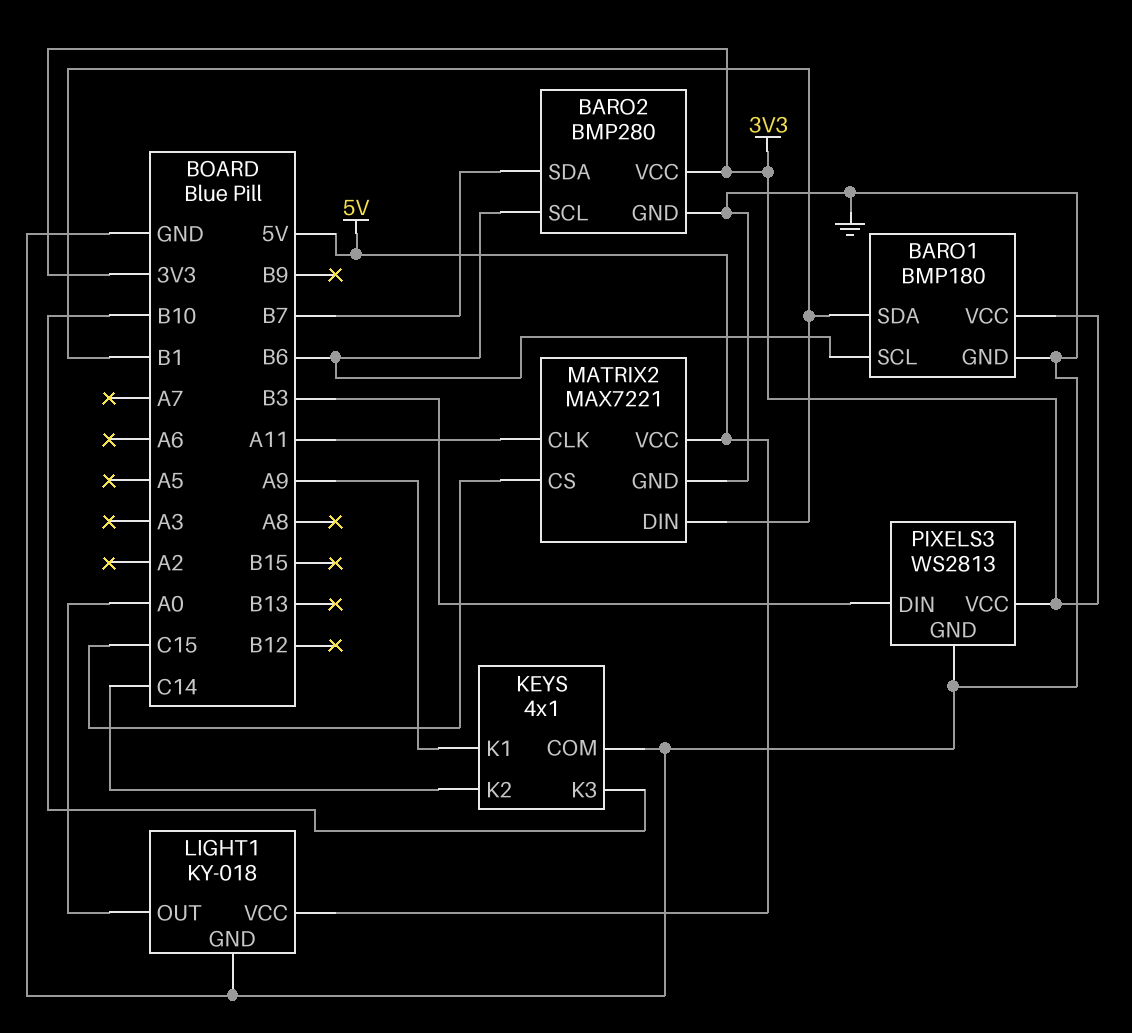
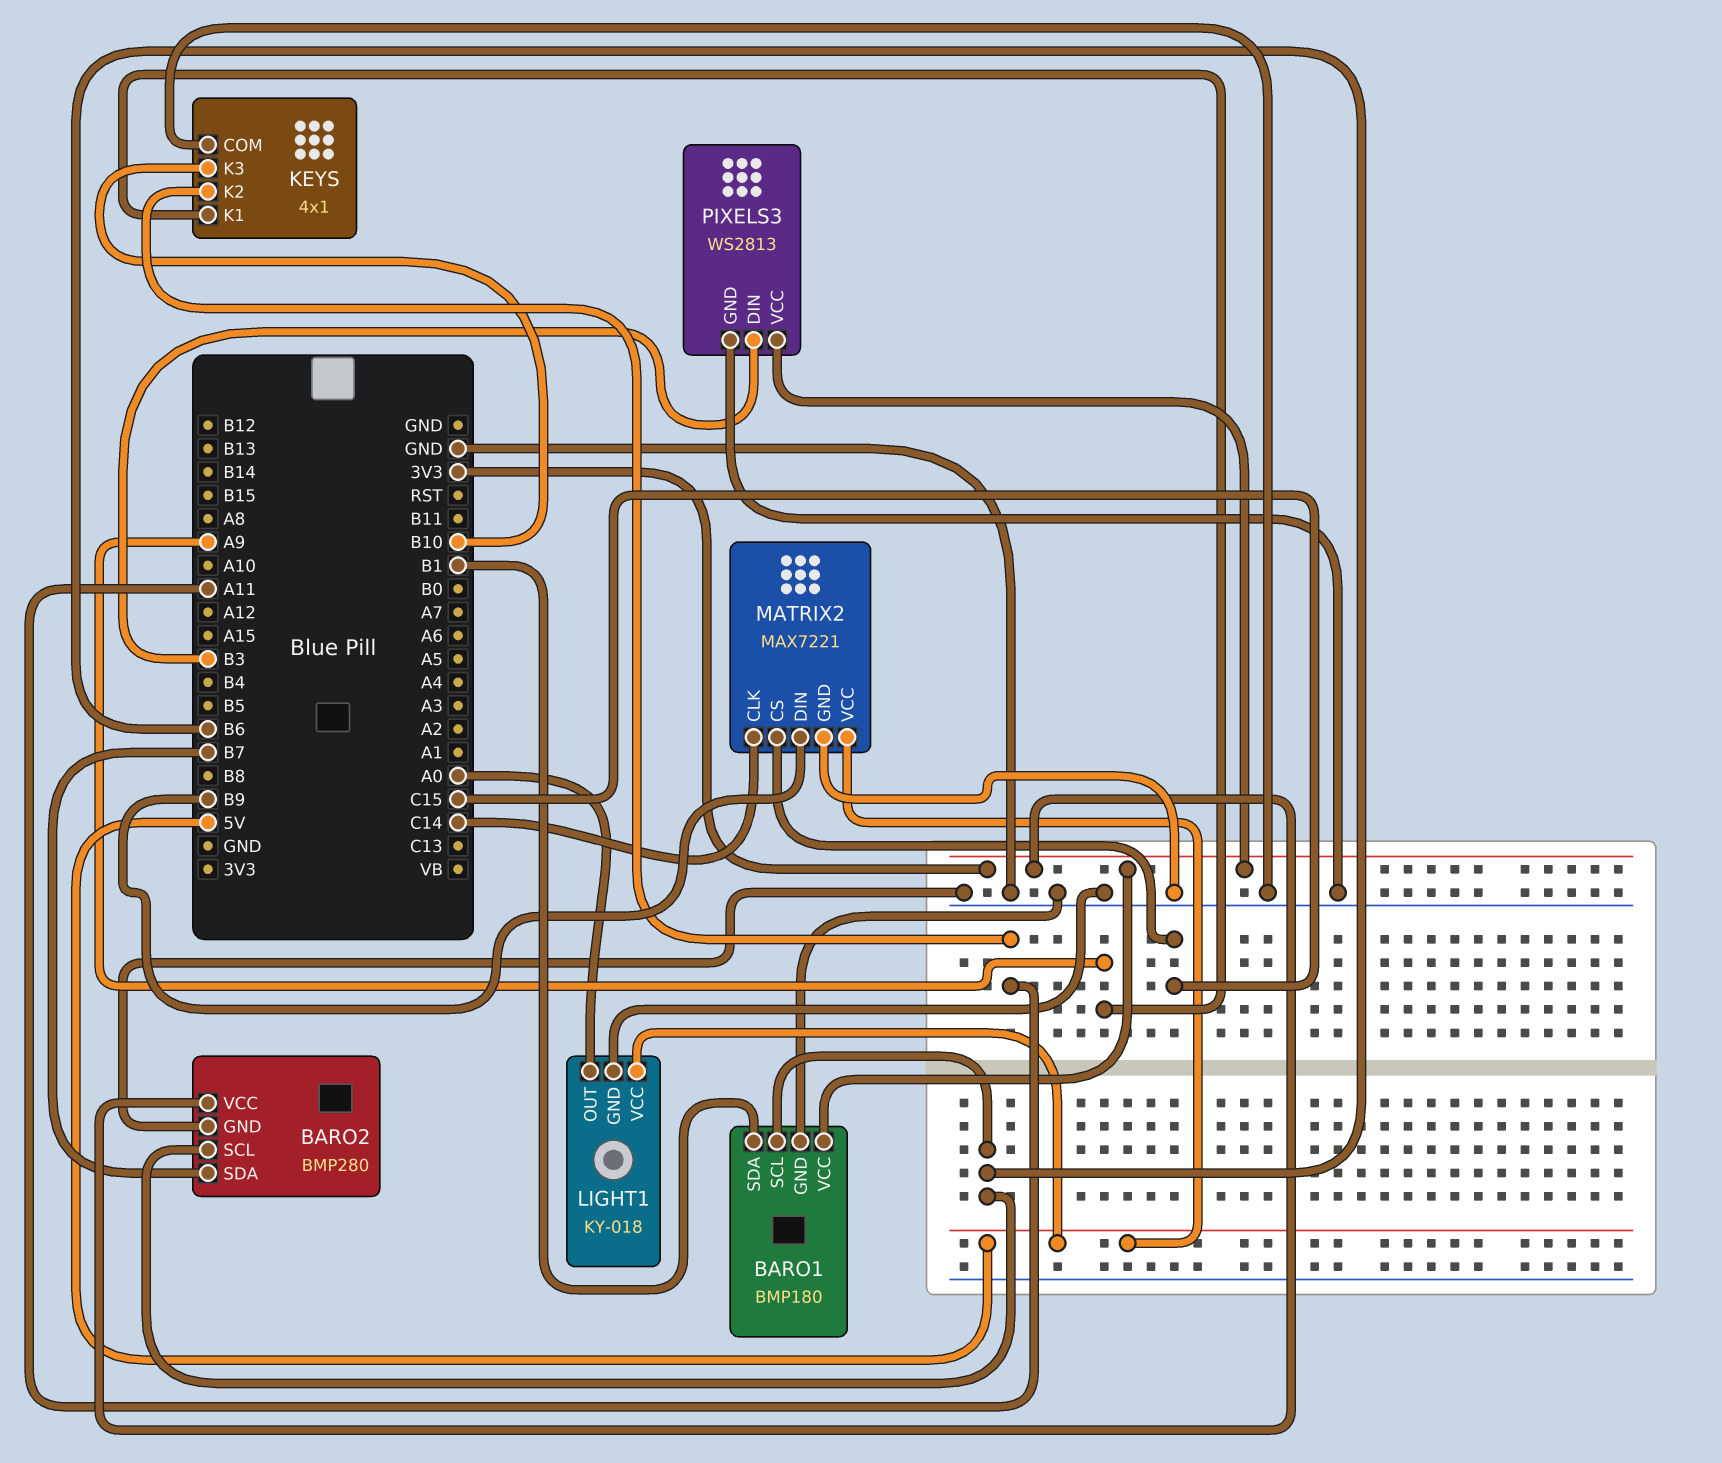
KEYS pin K2: C14 -> A11
MATRIX2 pin CLK: A11 -> C14
MATRIX2 pin DIN: B1 -> B9

